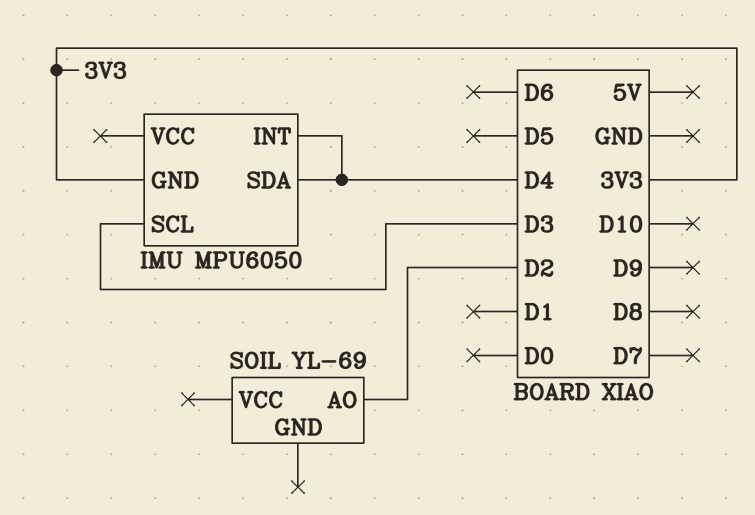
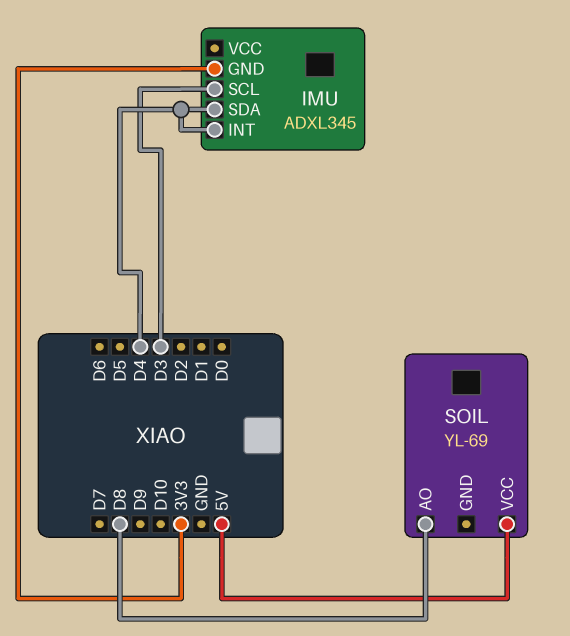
IMU: MPU6050 -> ADXL345
SOIL pin AO: D2 -> D8
SOIL pin VCC: none -> 5V

